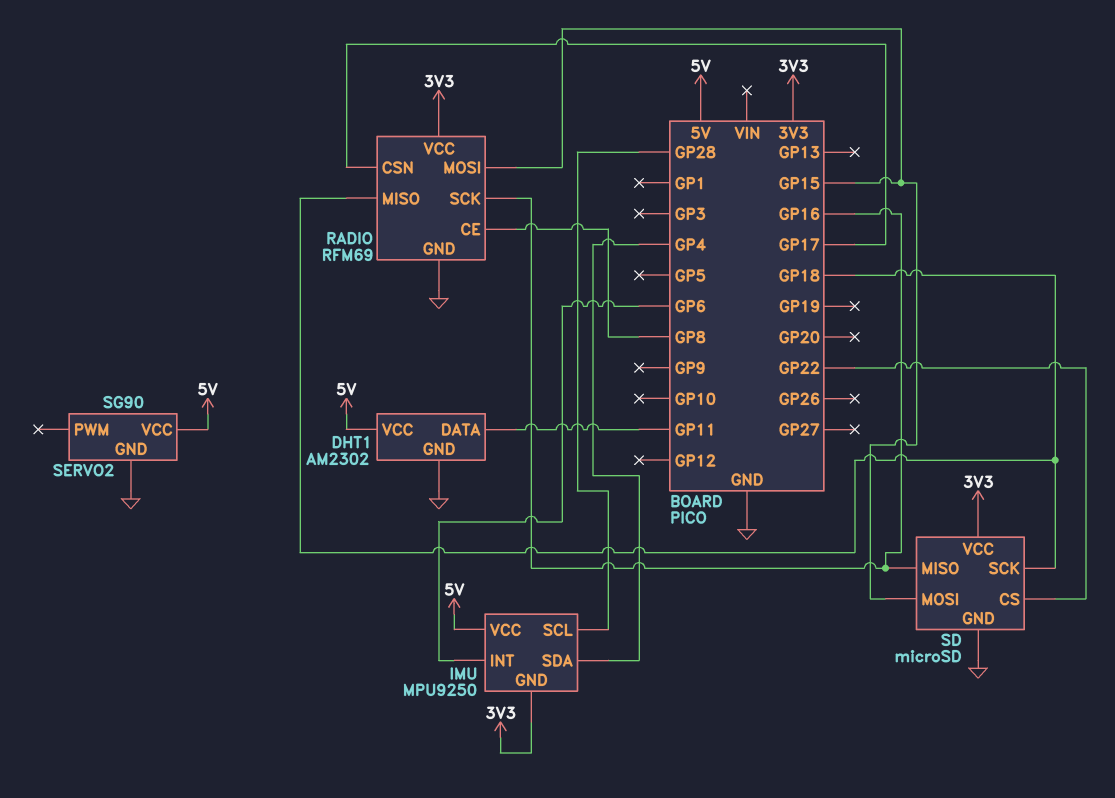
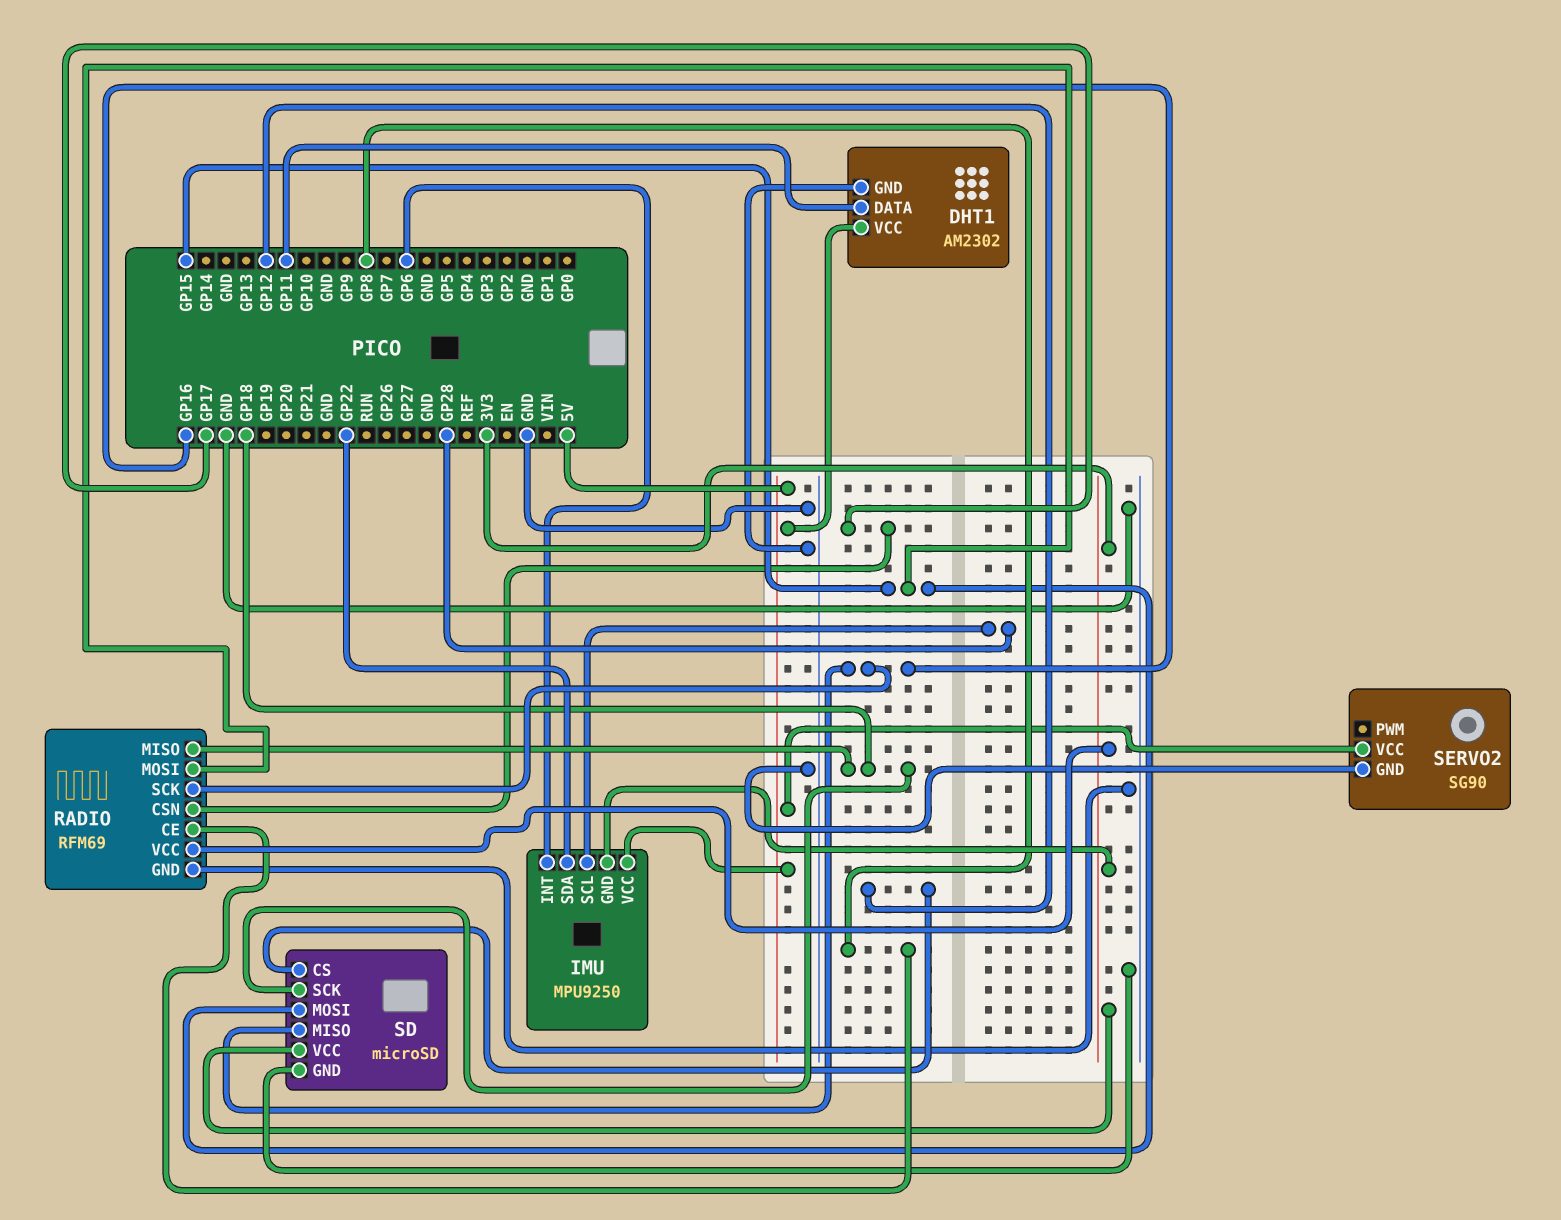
IMU pin SDA: GP4 -> GP22
SD pin CS: GP22 -> GP12

